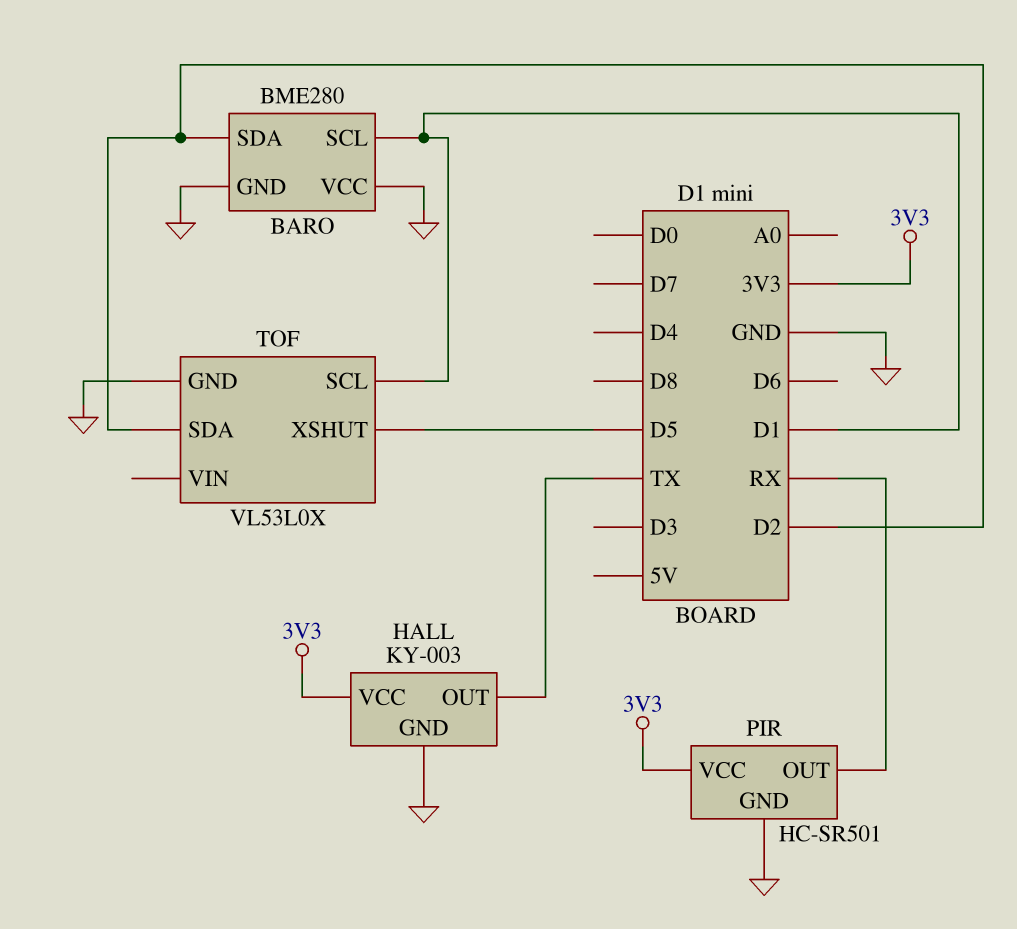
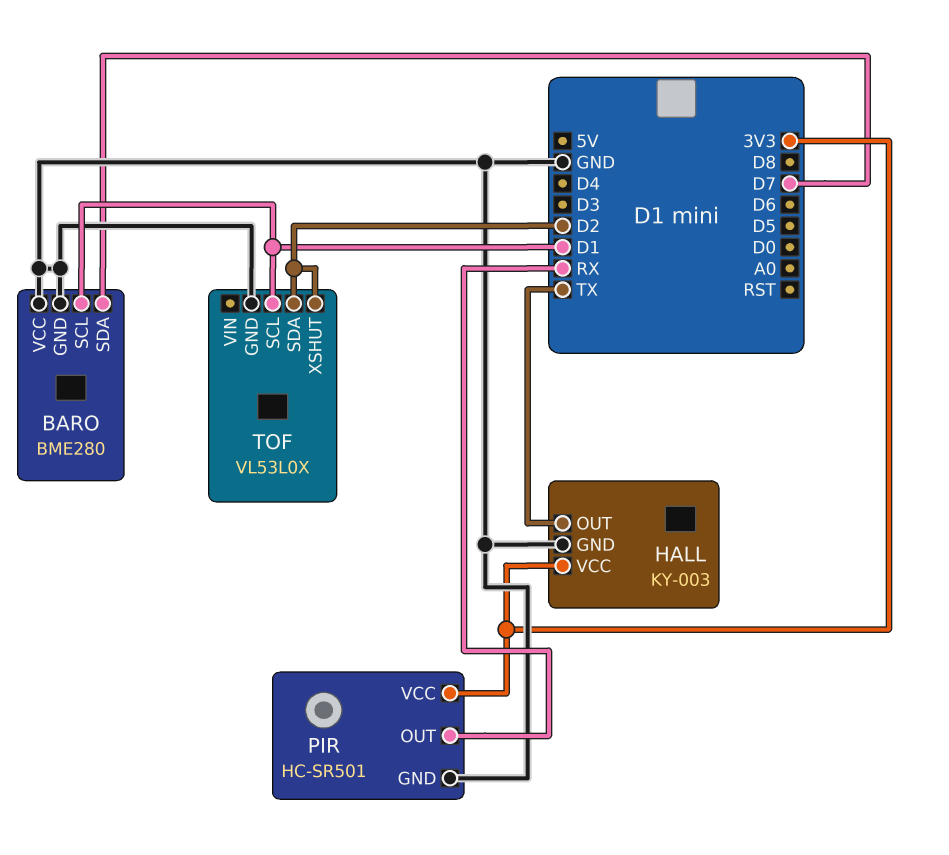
BARO pin SDA: D2 -> D7
TOF pin XSHUT: D5 -> D2

